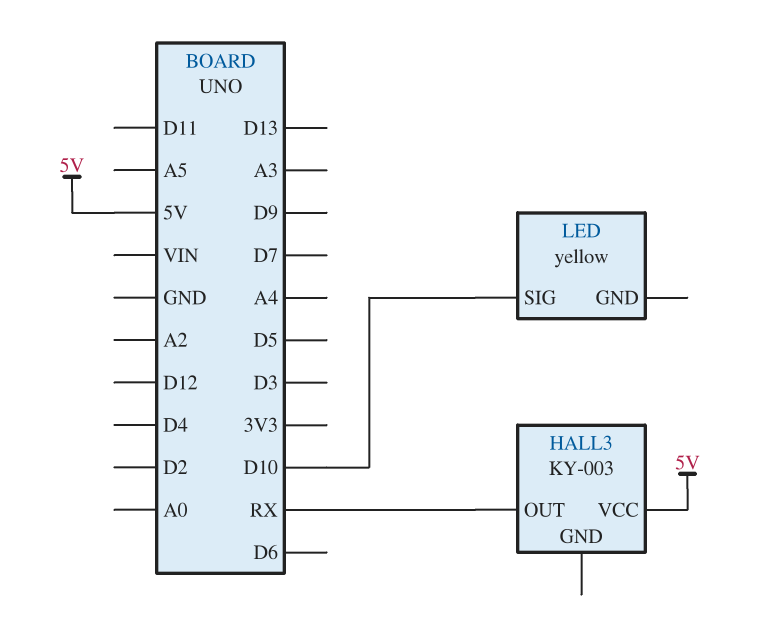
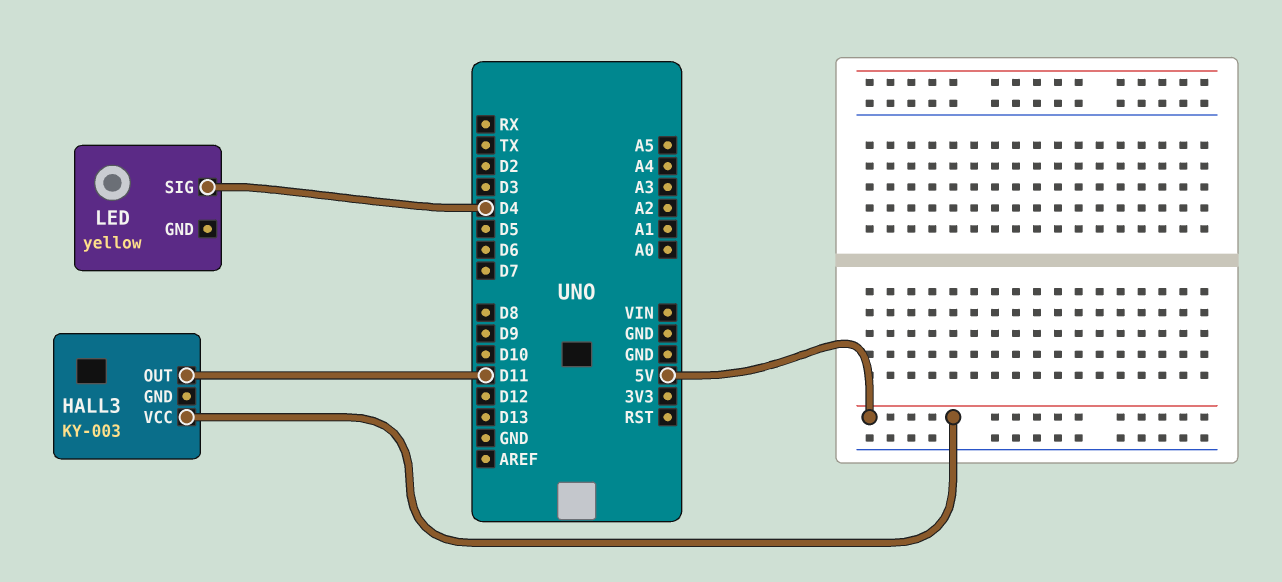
HALL3 pin OUT: RX -> D11
LED pin SIG: D10 -> D4

